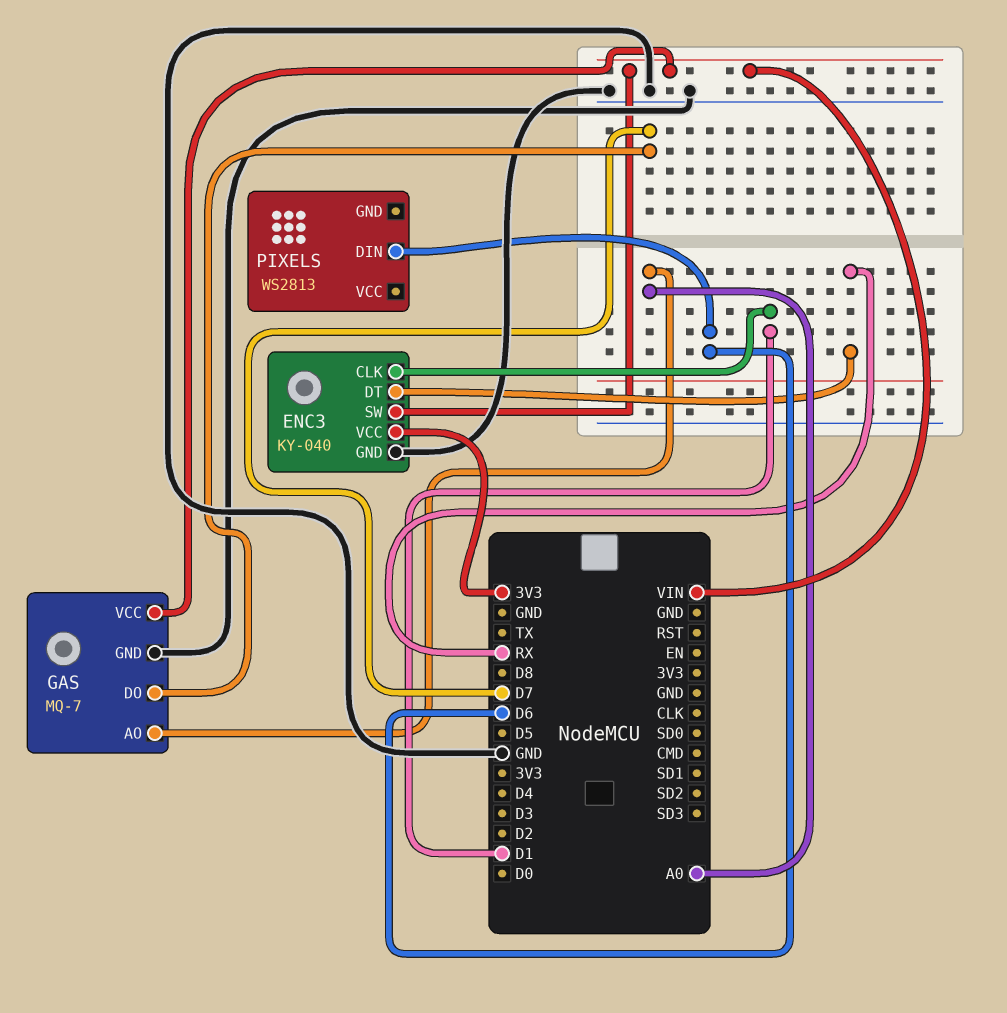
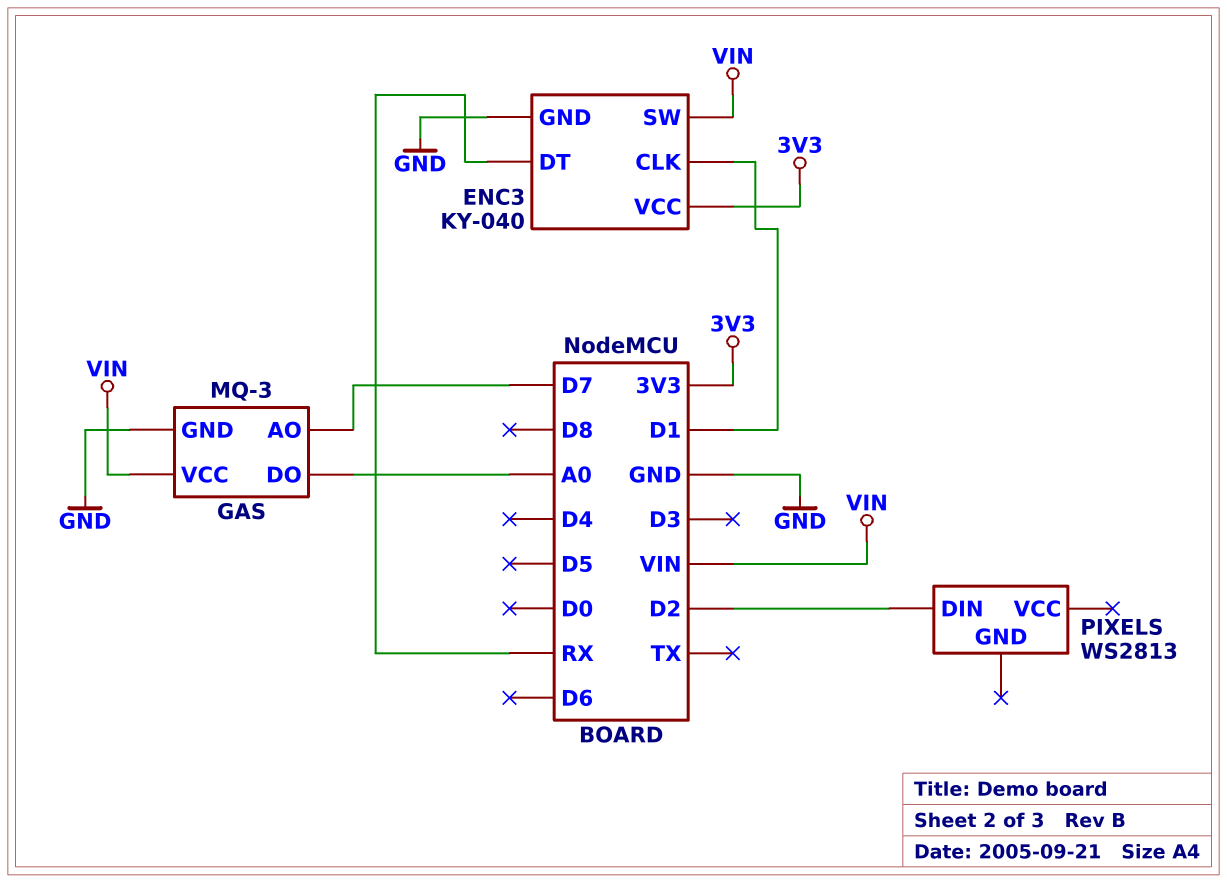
GAS: MQ-7 -> MQ-3
GAS pin AO: A0 -> D7
GAS pin DO: D7 -> A0
PIXELS pin DIN: D6 -> D2

